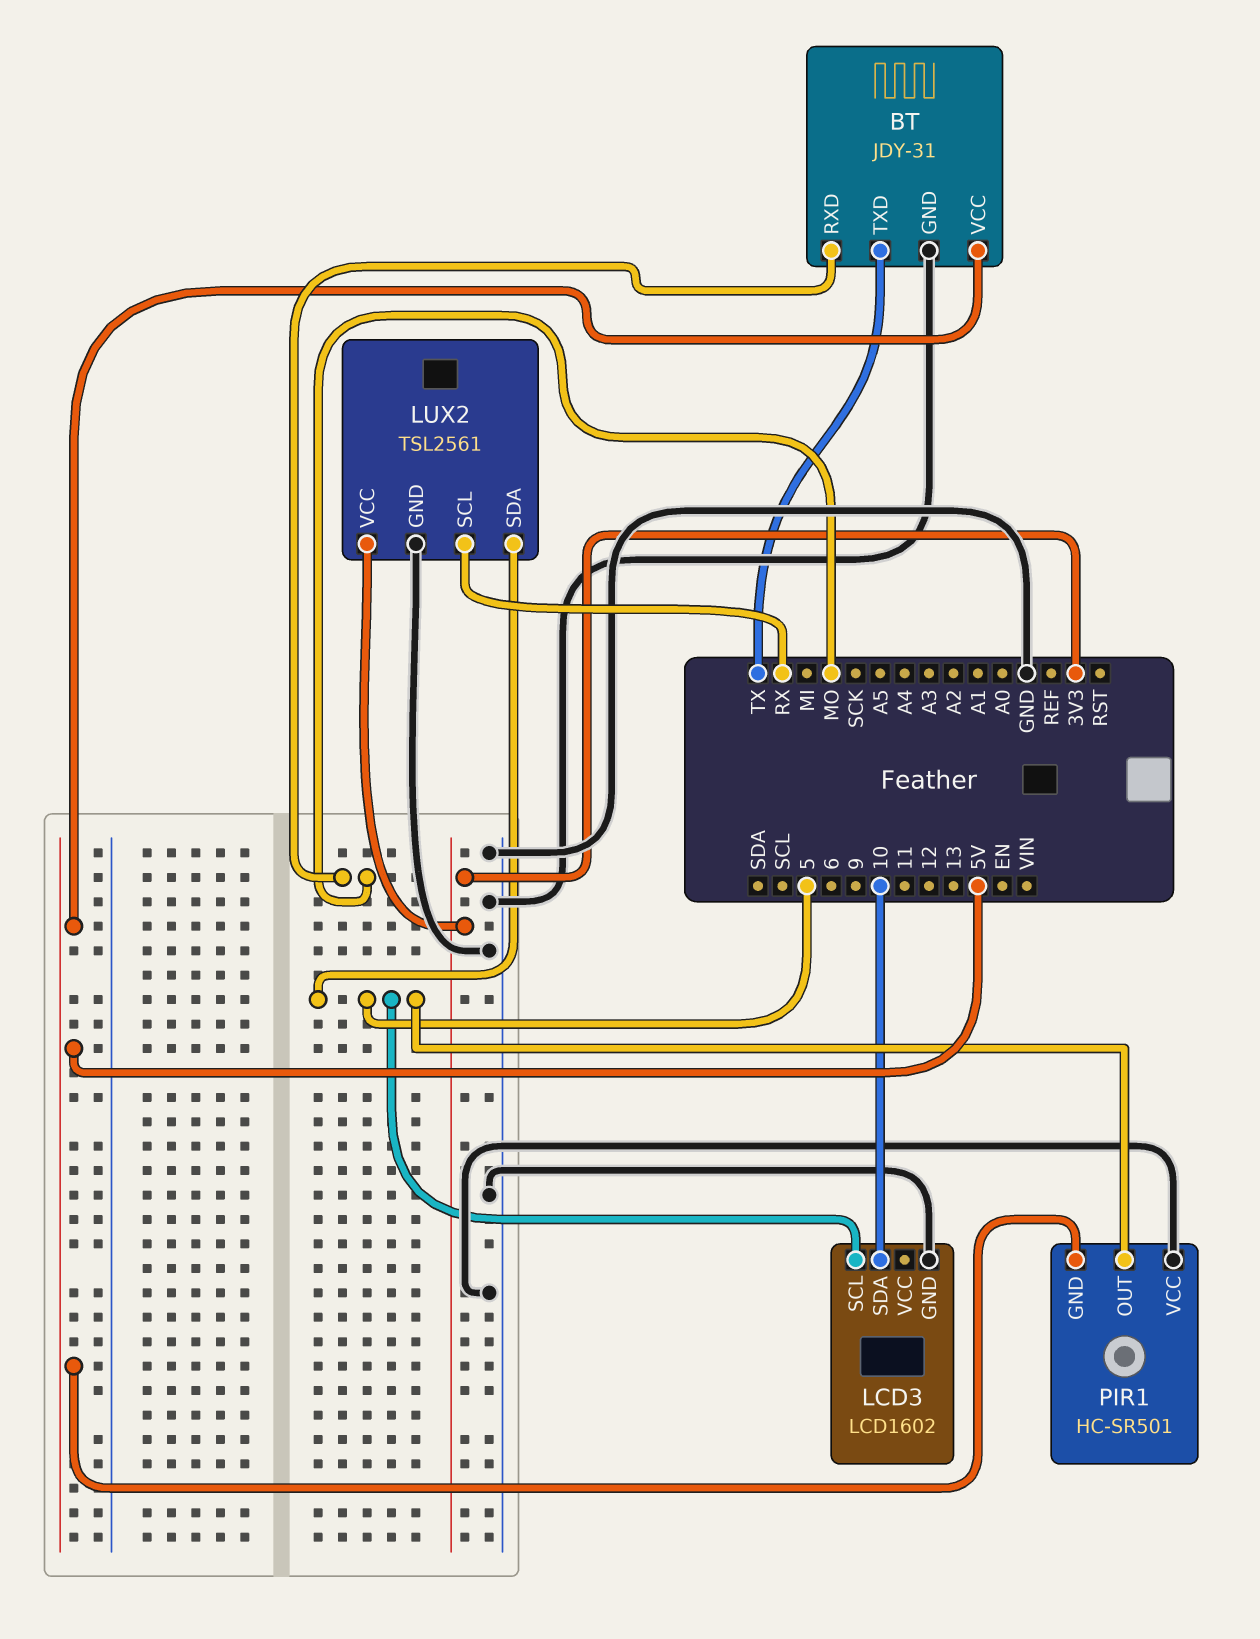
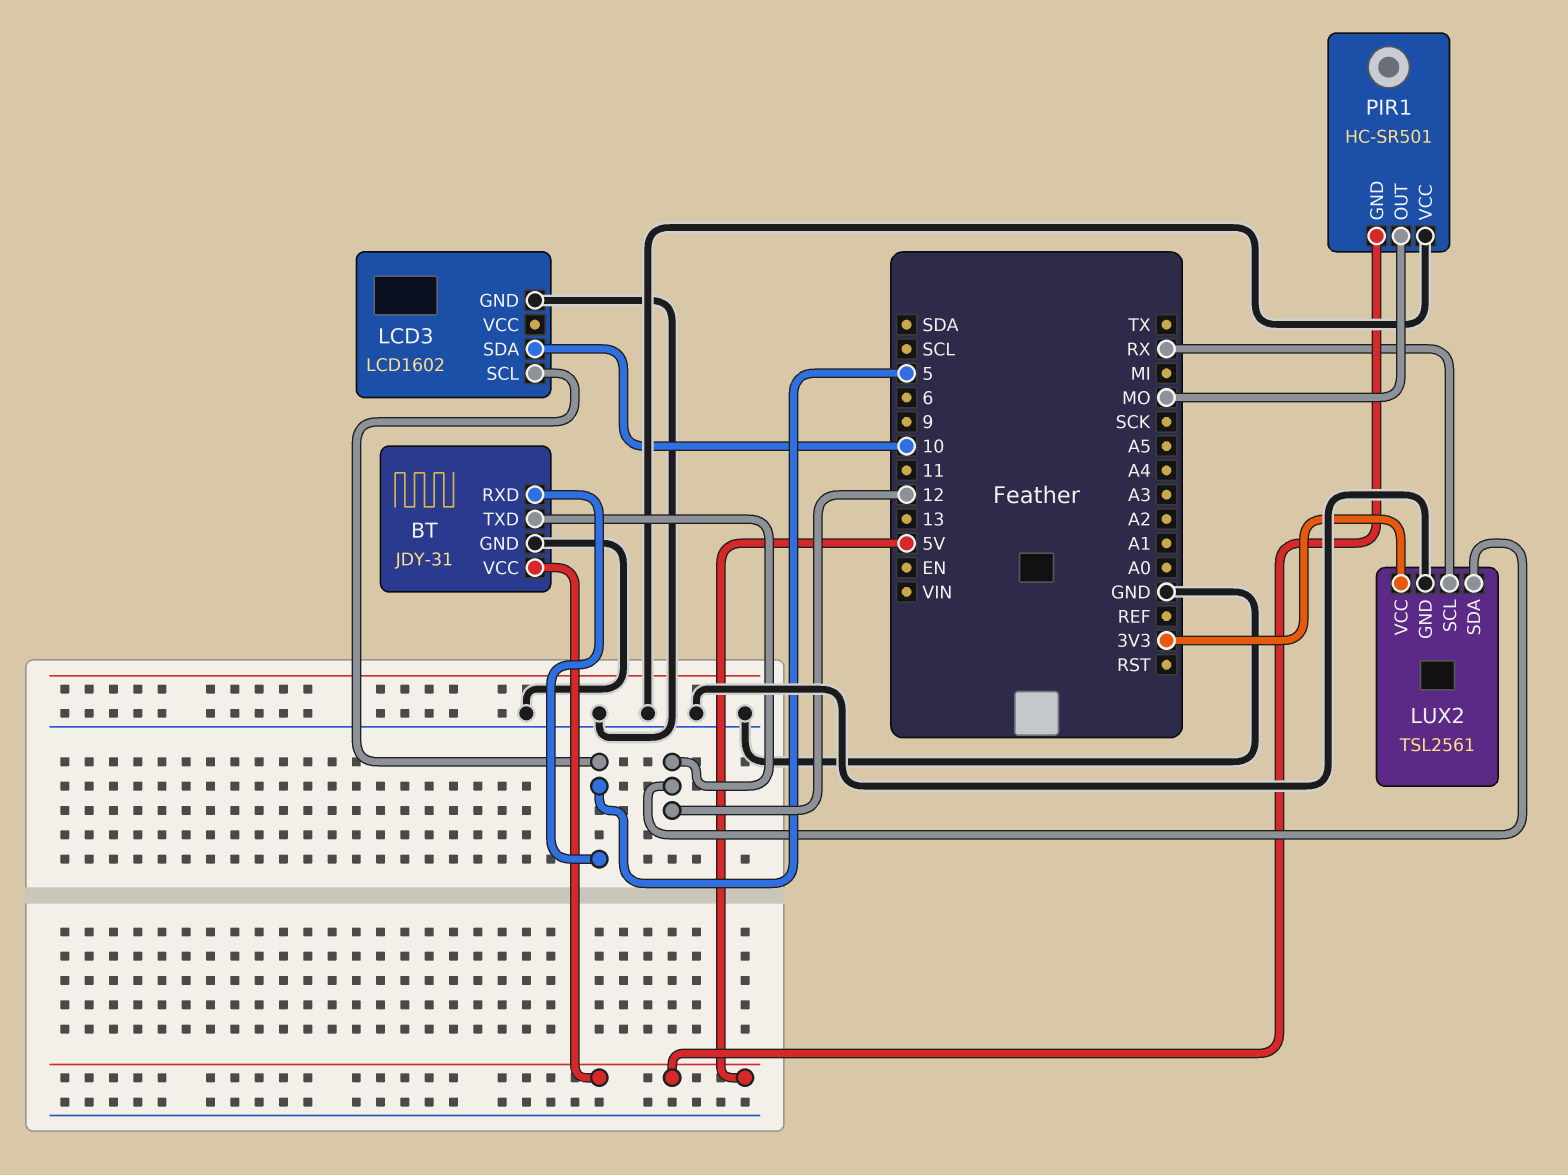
BT pin RXD: MO -> 5
BT pin TXD: TX -> 12
LUX2 pin SDA: 5 -> 12
PIR1 pin OUT: 5 -> MO

